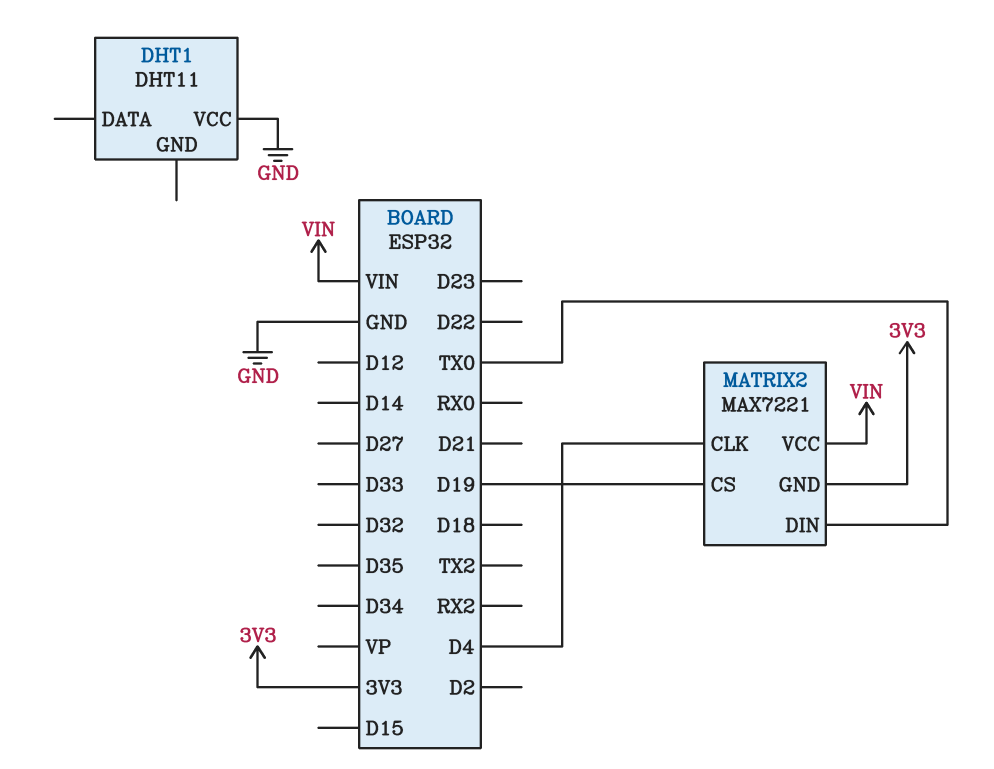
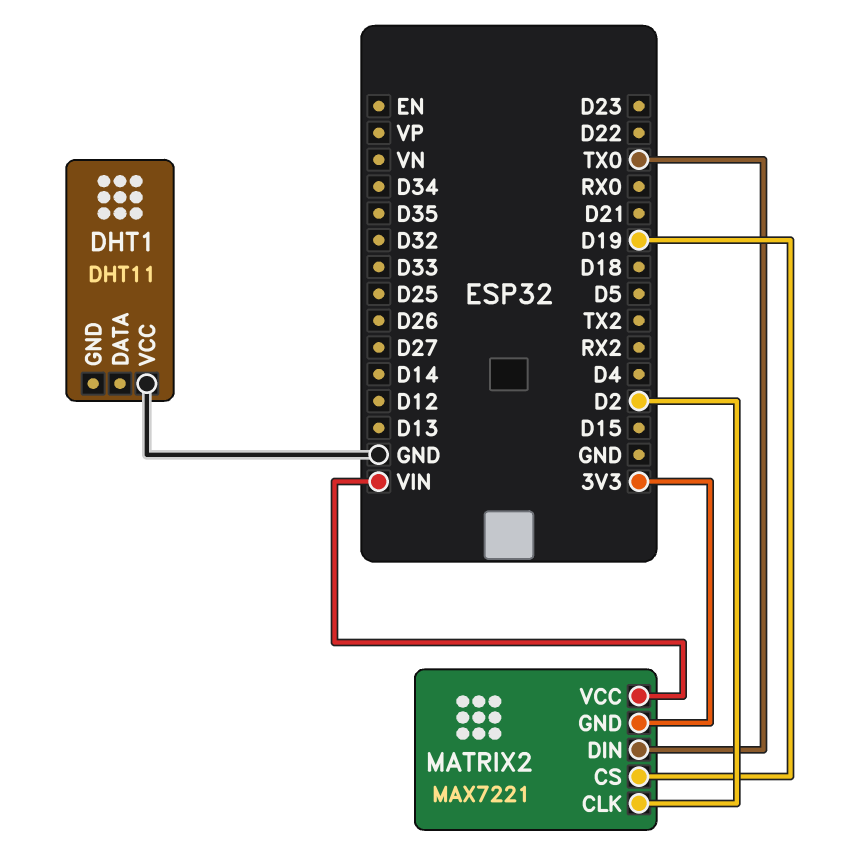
MATRIX2 pin CLK: D4 -> D2

